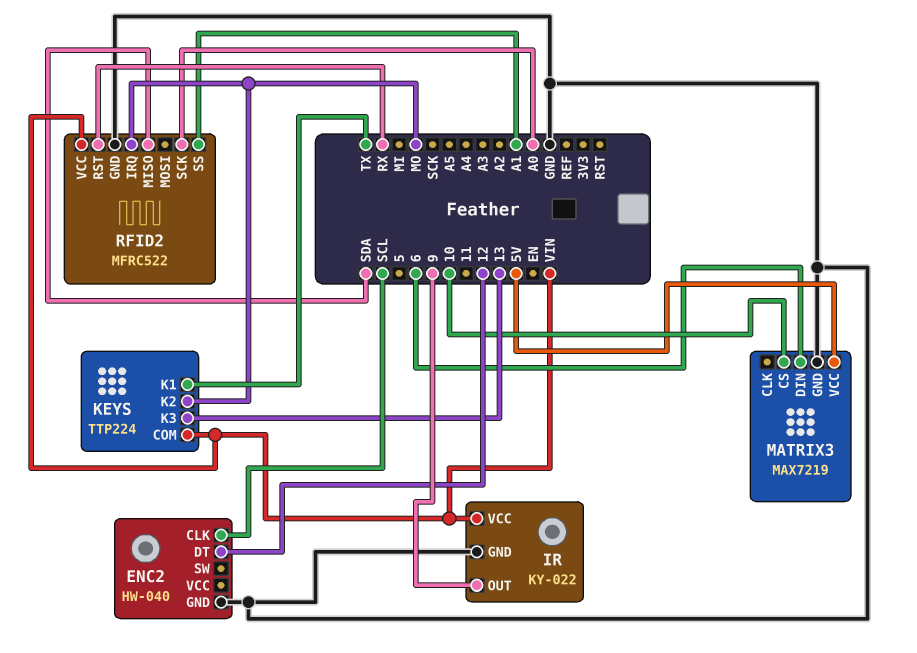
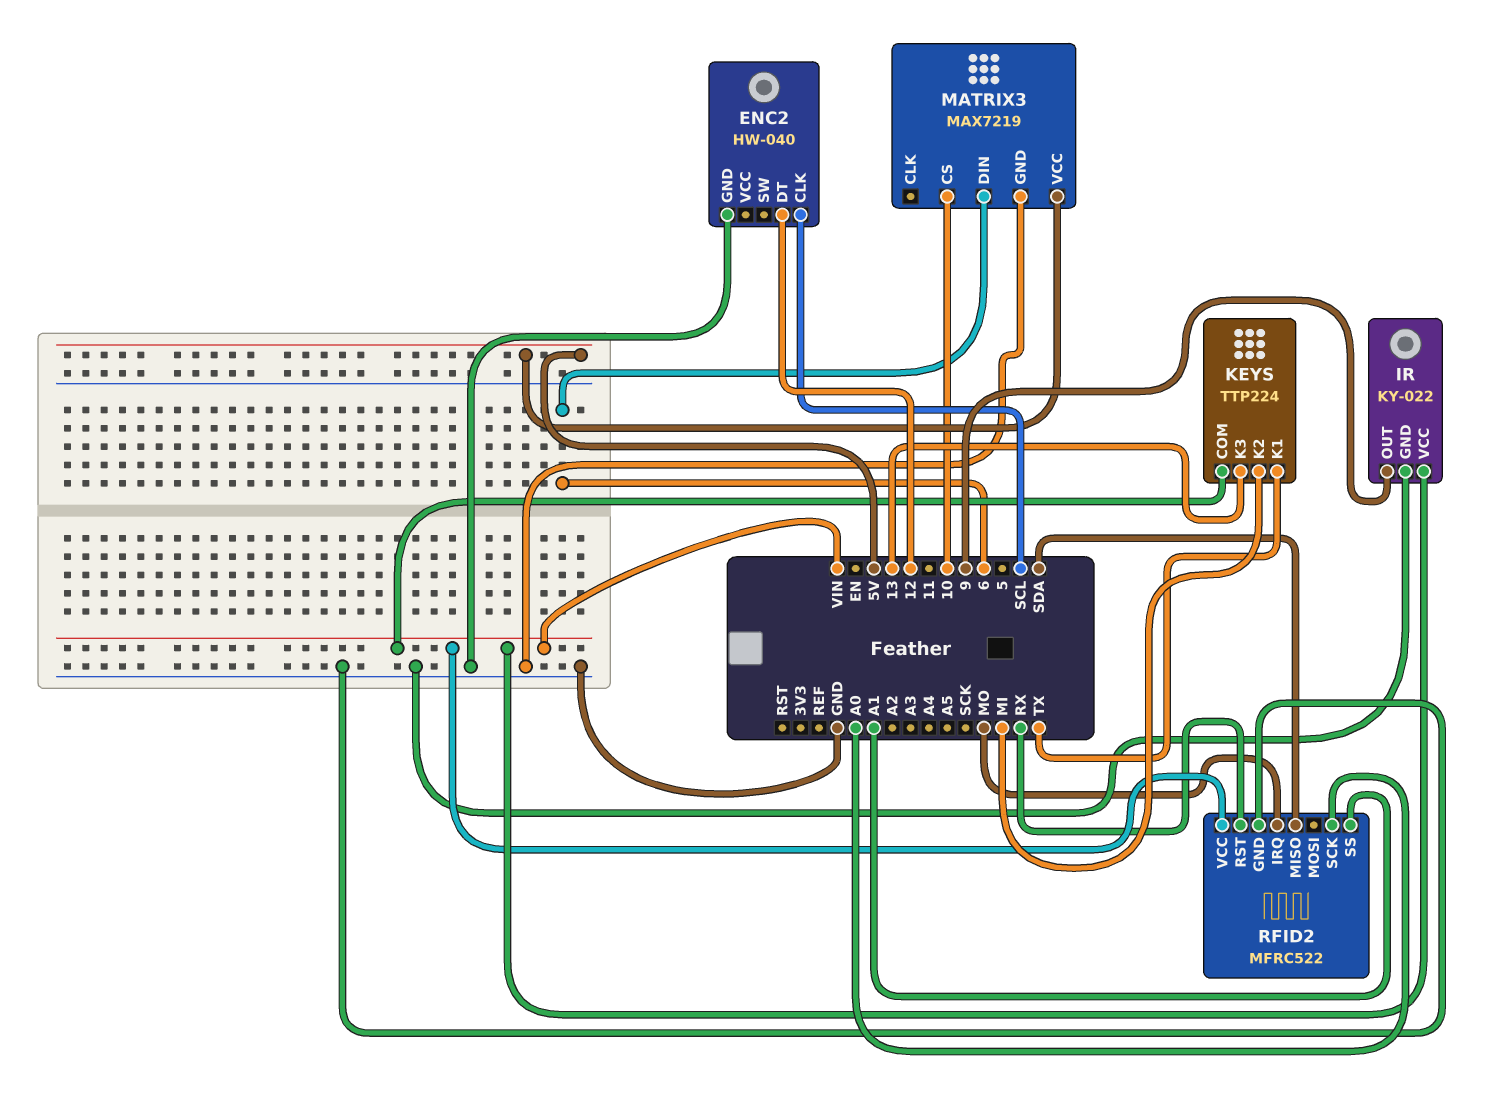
KEYS pin K2: MO -> MI

